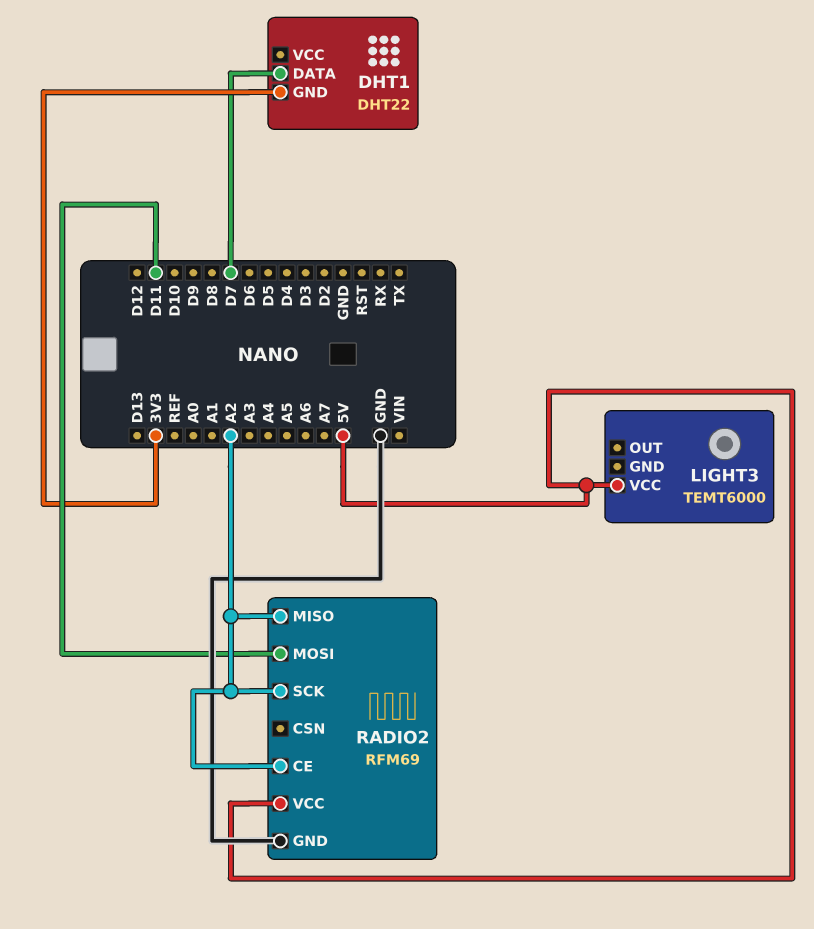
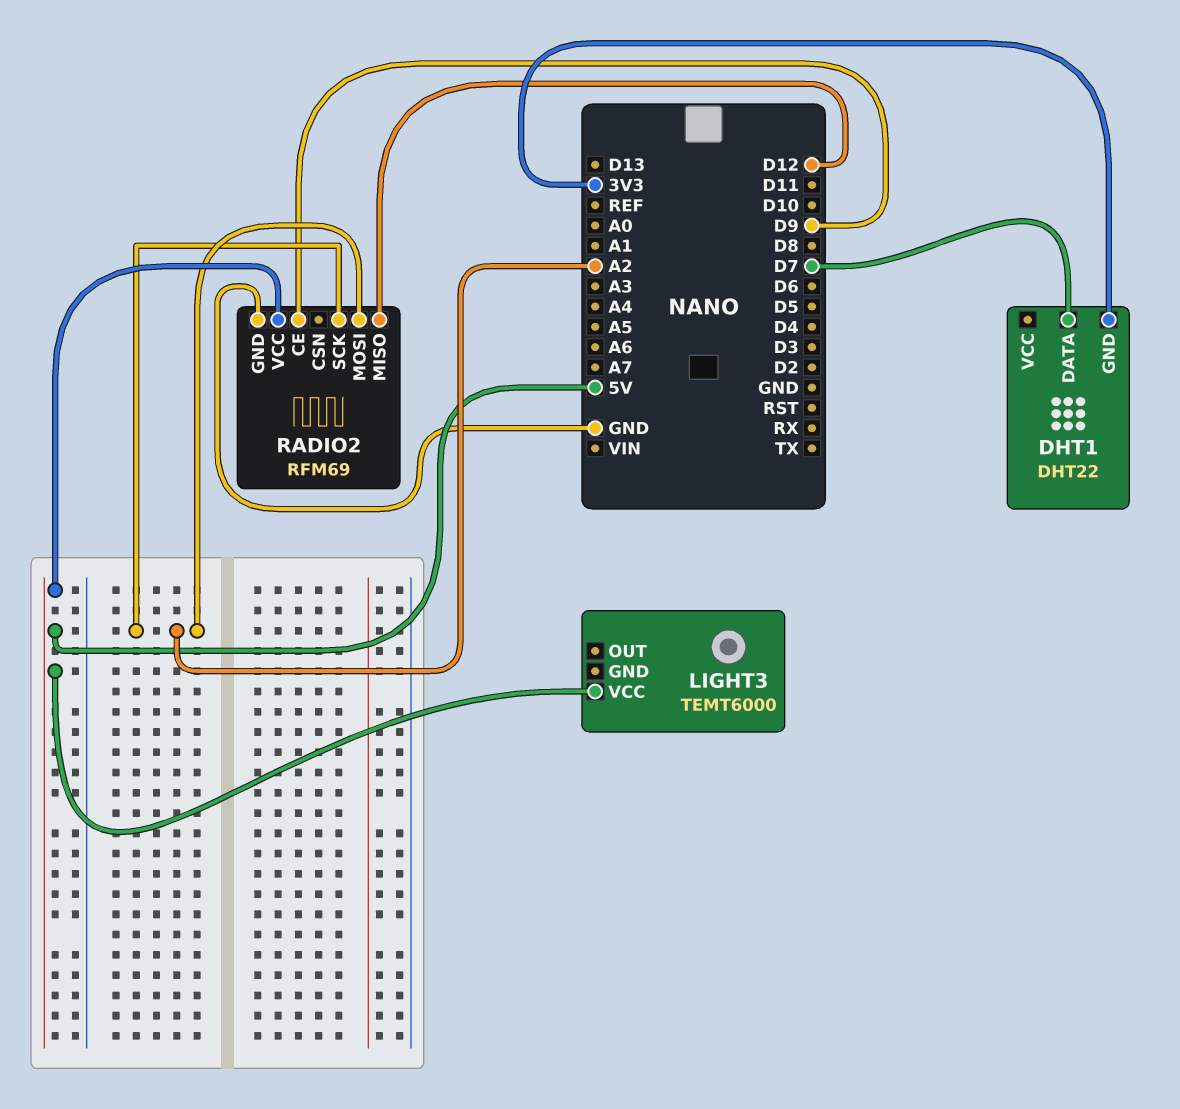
RADIO2 pin CE: A2 -> D9
RADIO2 pin MISO: A2 -> D12
RADIO2 pin MOSI: D11 -> A2

